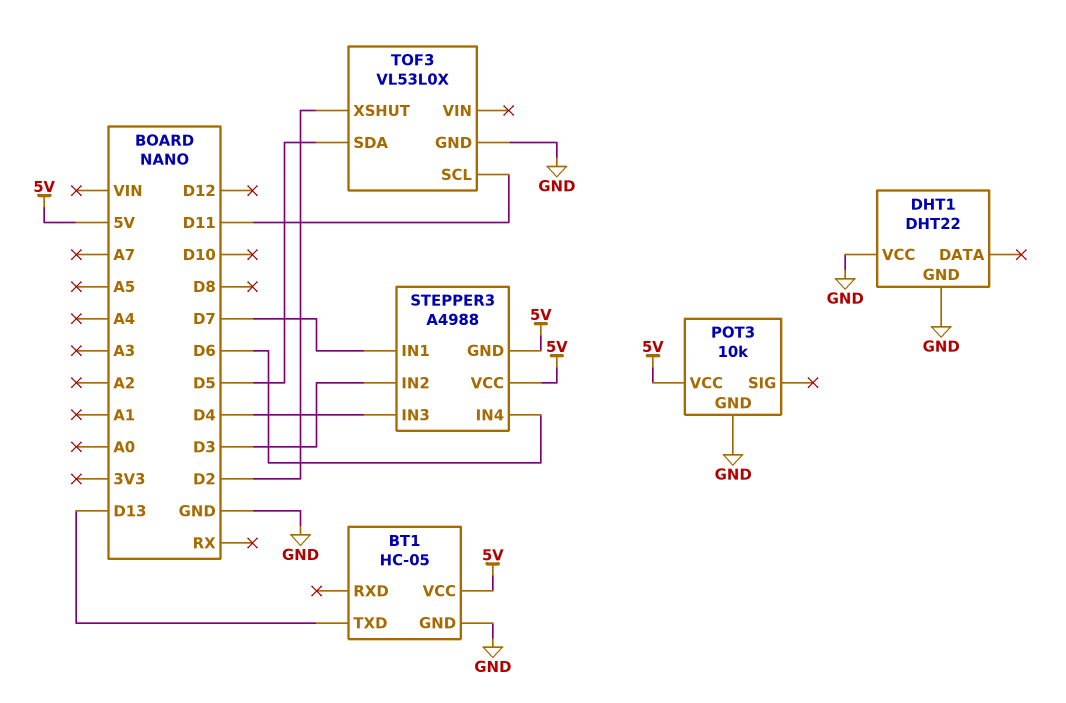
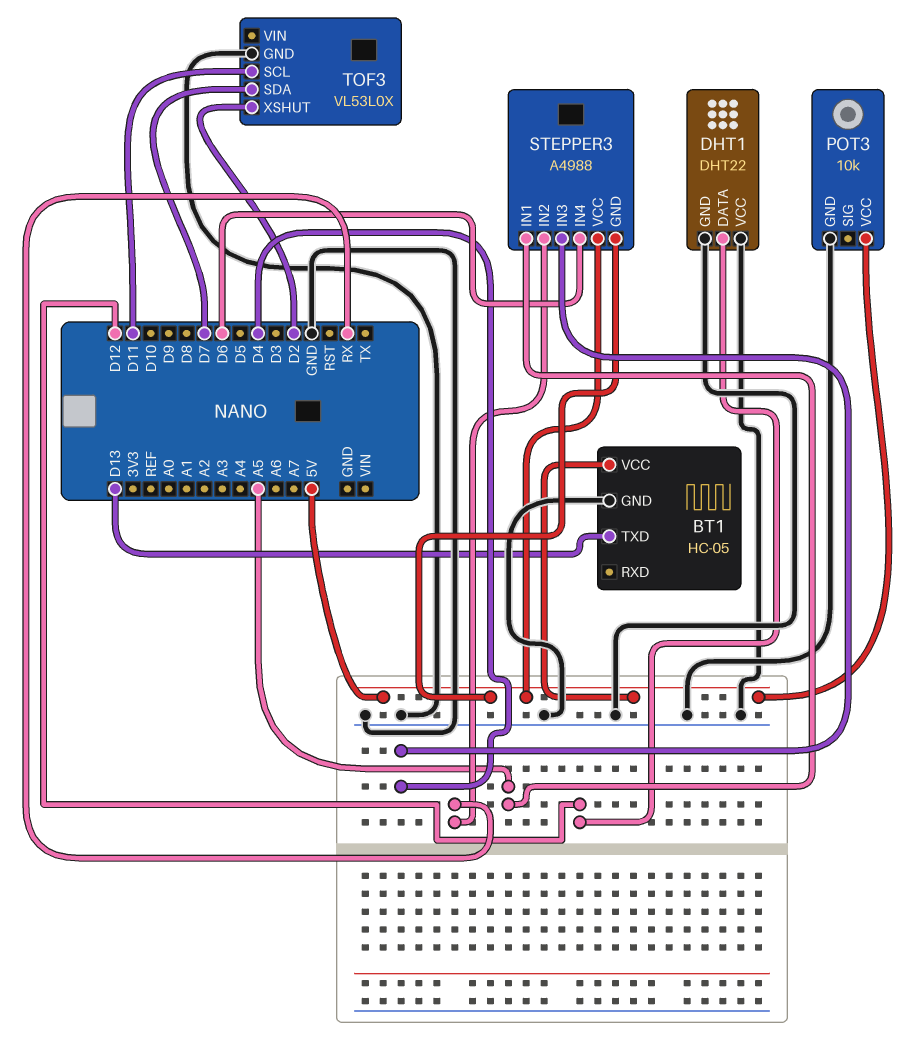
DHT1 pin DATA: none -> D12
STEPPER3 pin IN1: D7 -> A5
STEPPER3 pin IN2: D3 -> RX
TOF3 pin SDA: D5 -> D7

